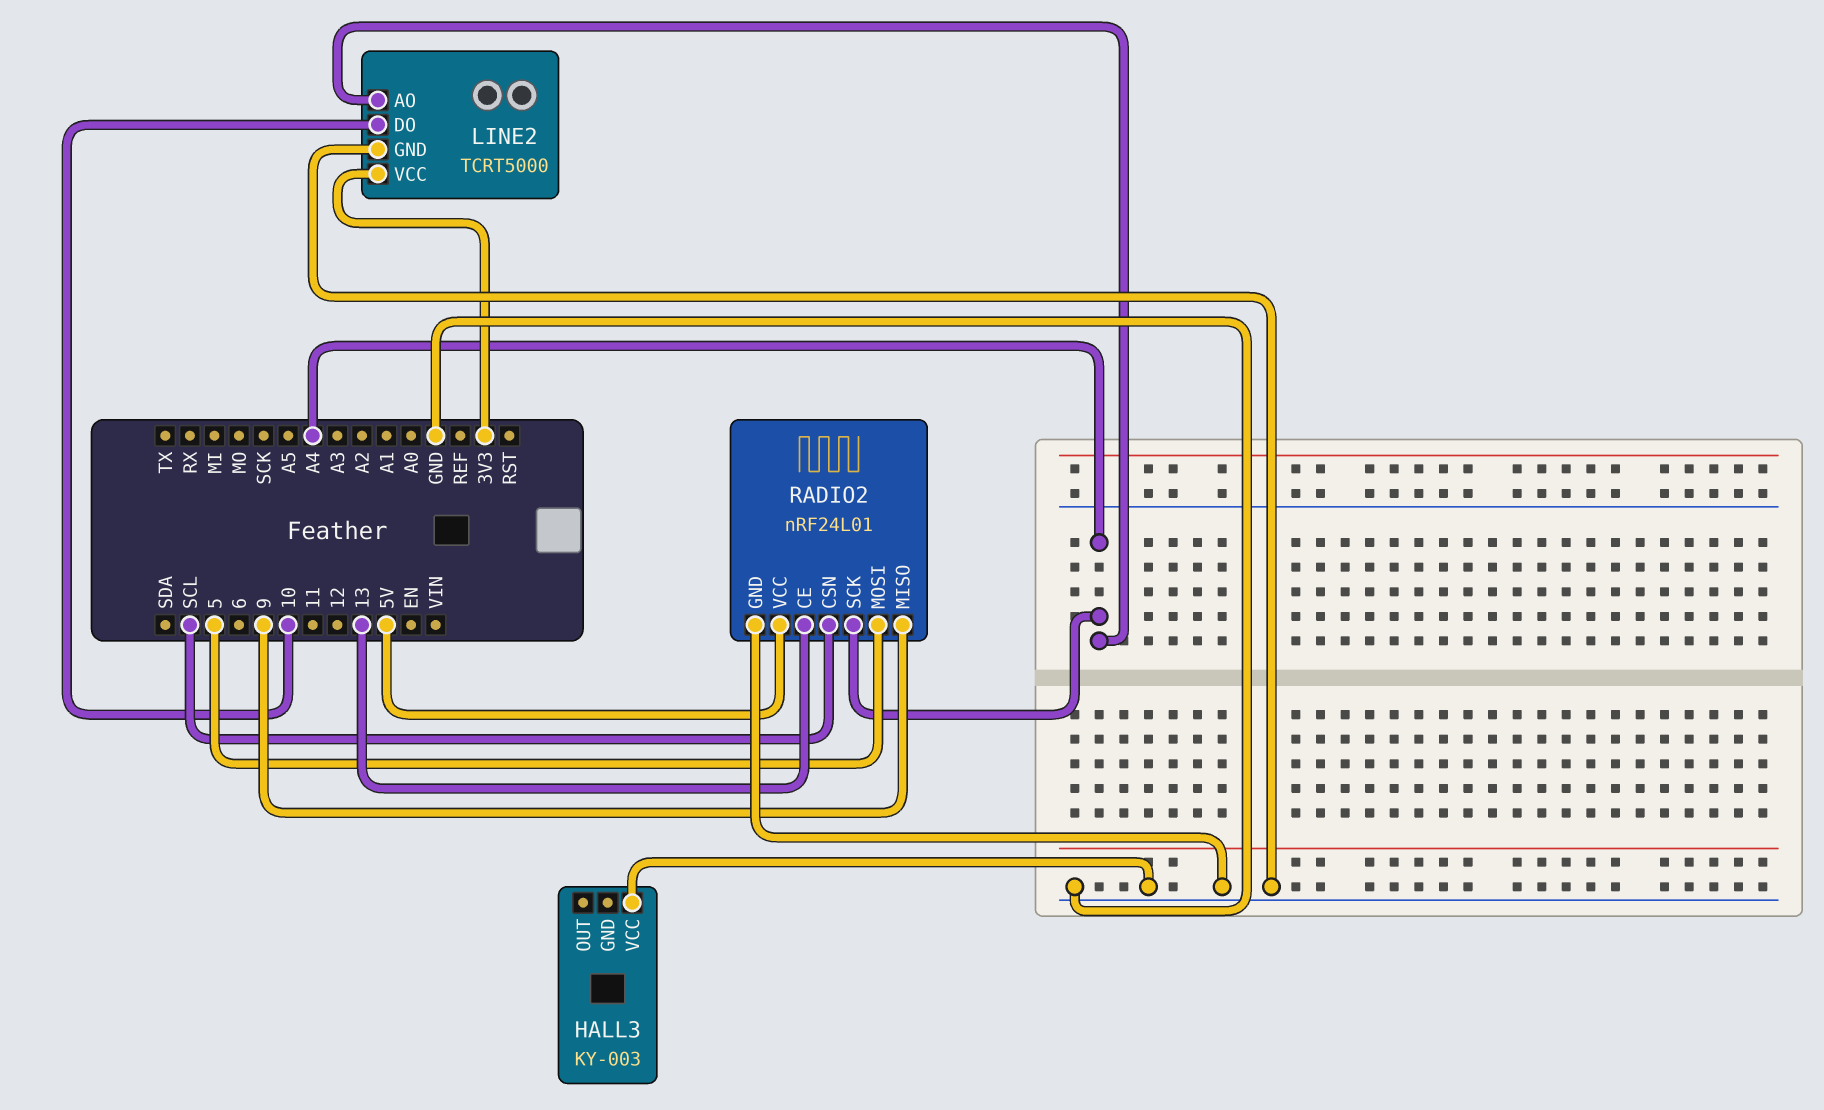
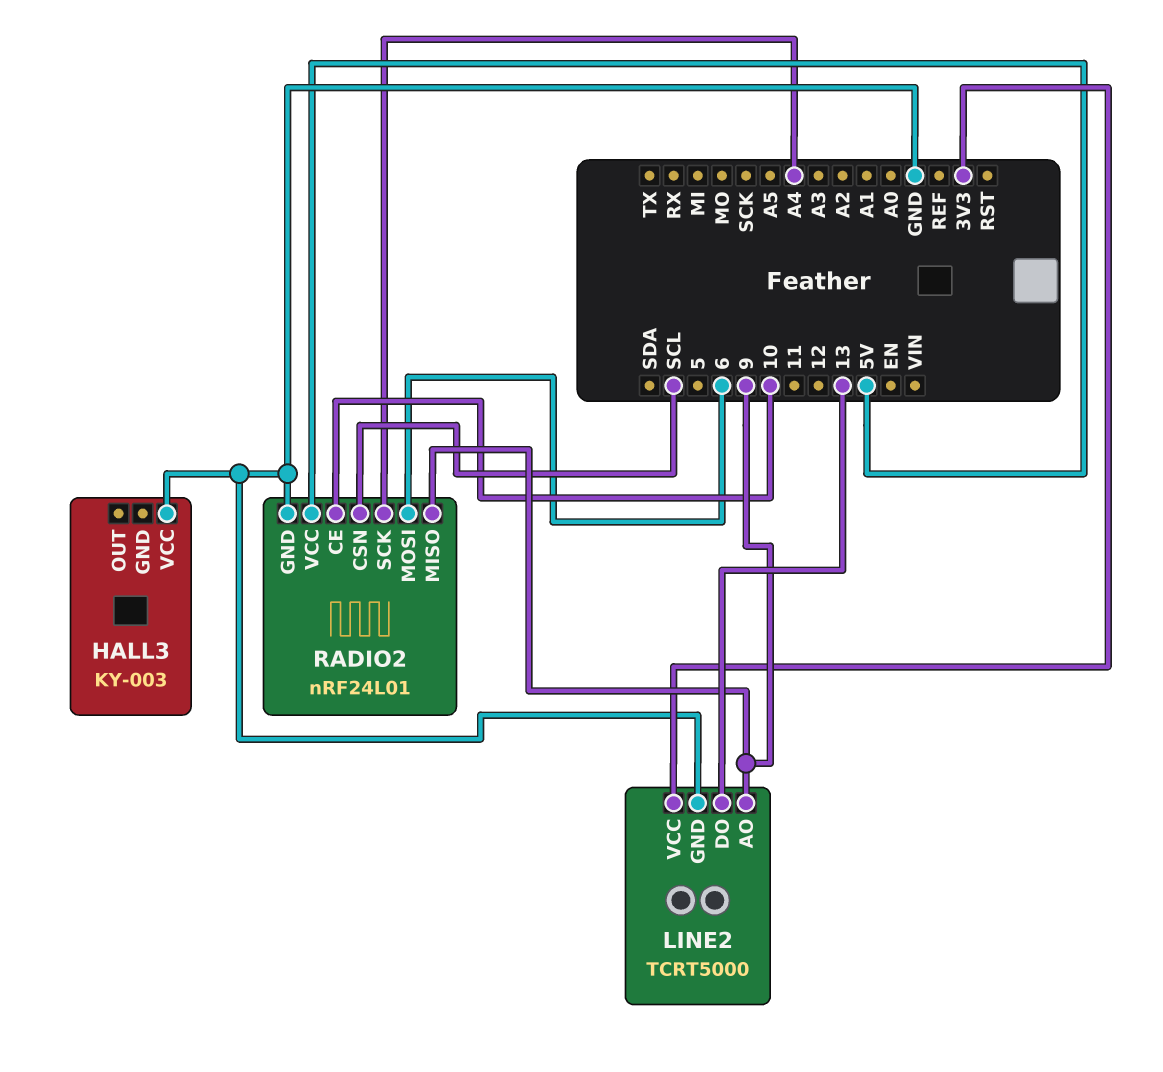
LINE2 pin AO: A4 -> 9
LINE2 pin DO: 10 -> 13
RADIO2 pin CE: 13 -> 10
RADIO2 pin MOSI: 5 -> 6

